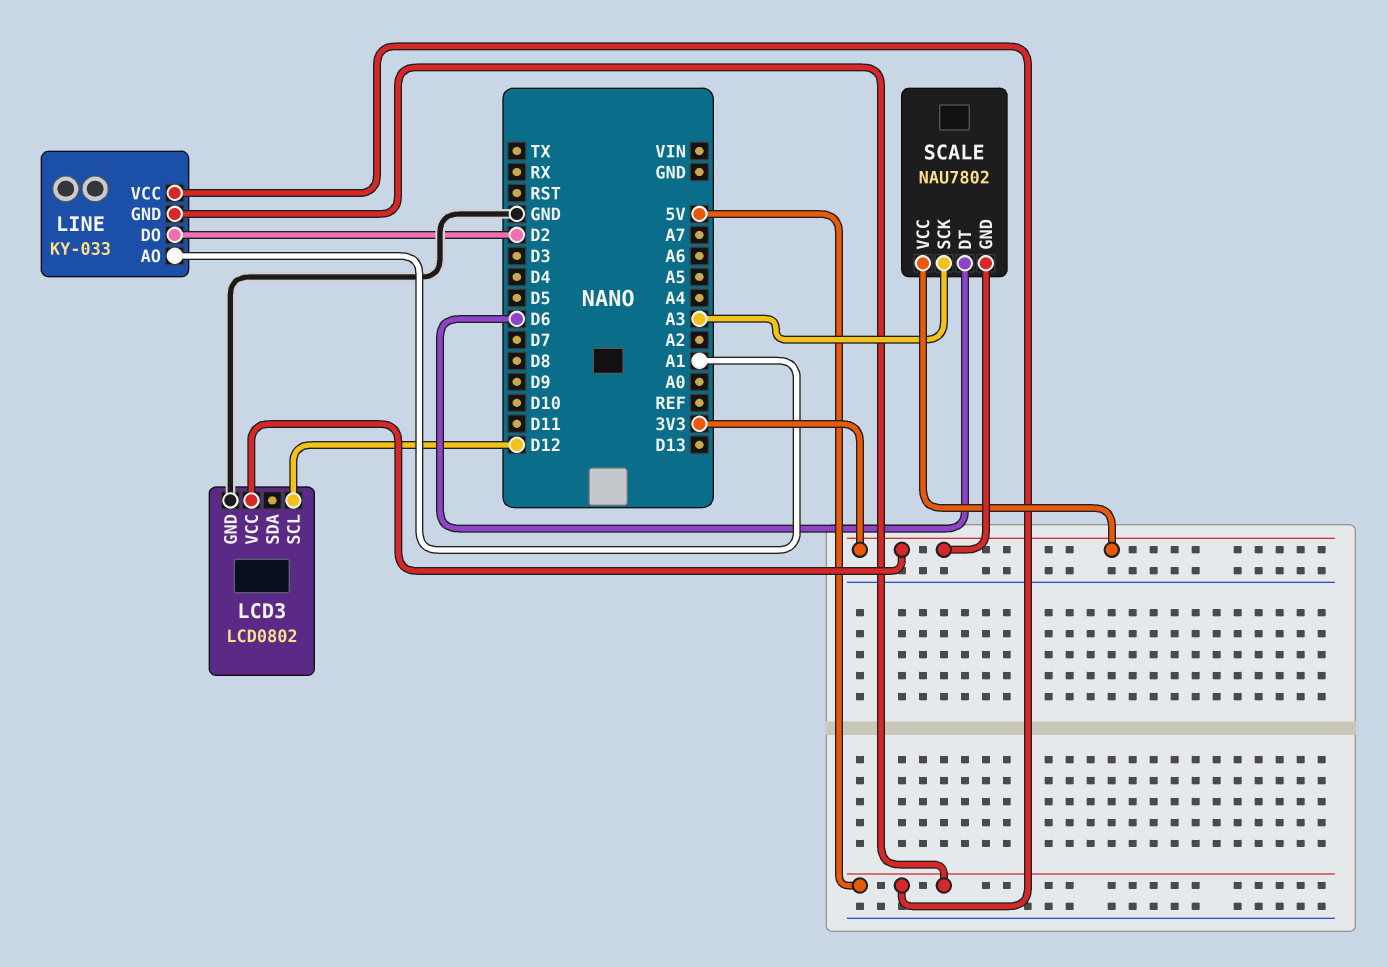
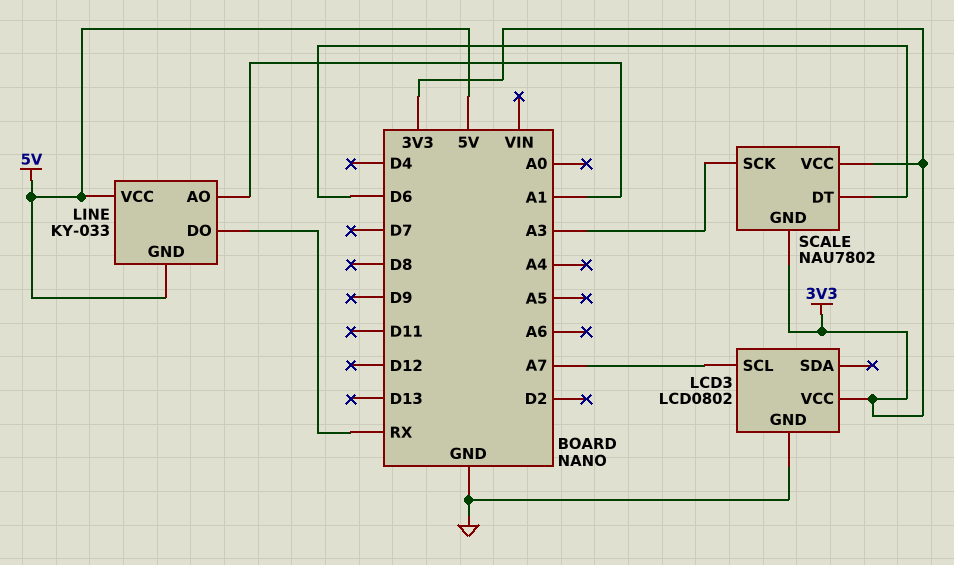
LCD3 pin SCL: D12 -> A7
LINE pin DO: D2 -> RX

